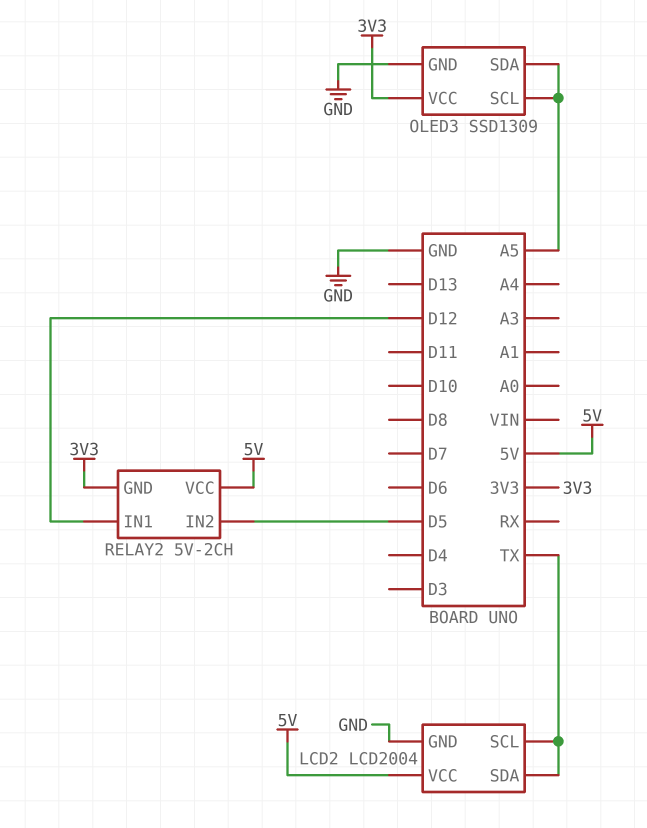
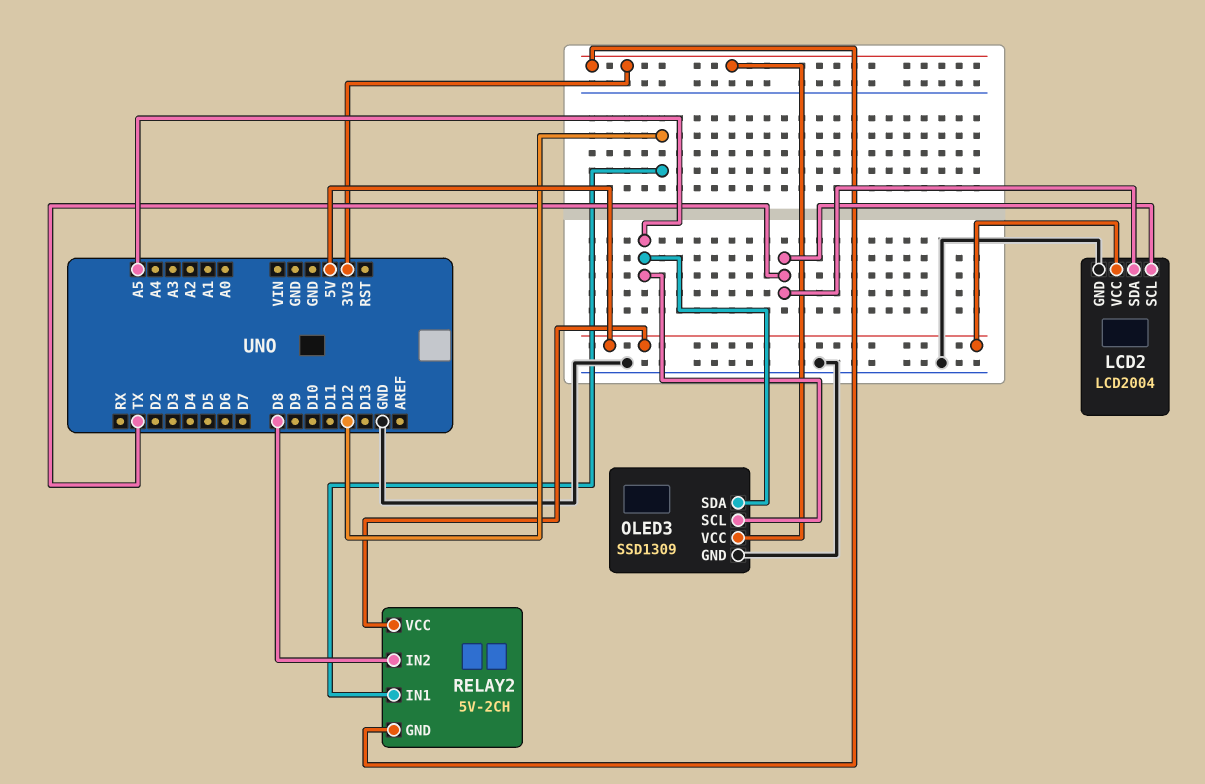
RELAY2 pin IN2: D5 -> D8

